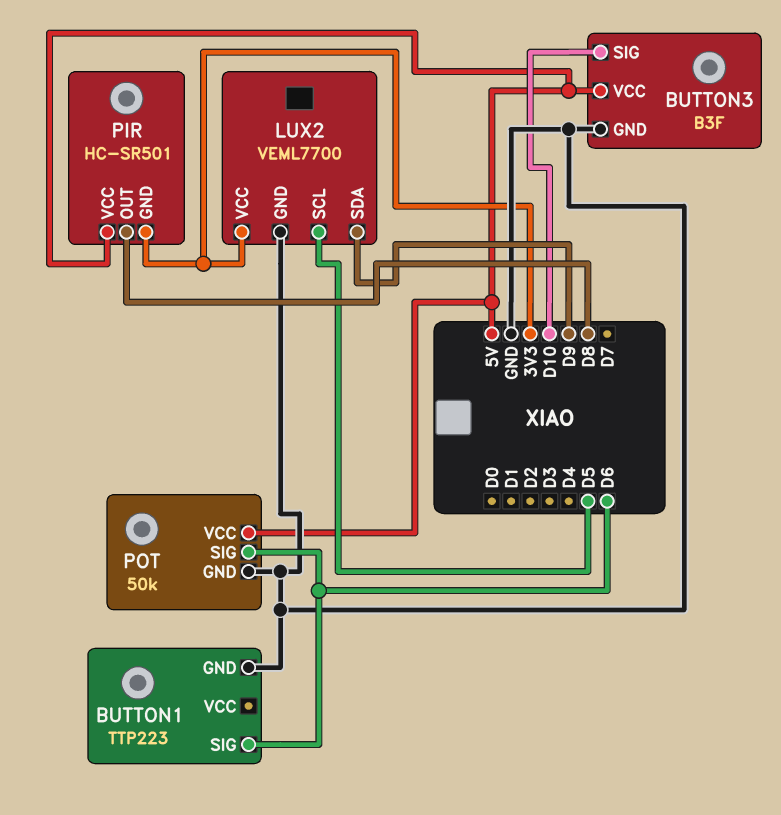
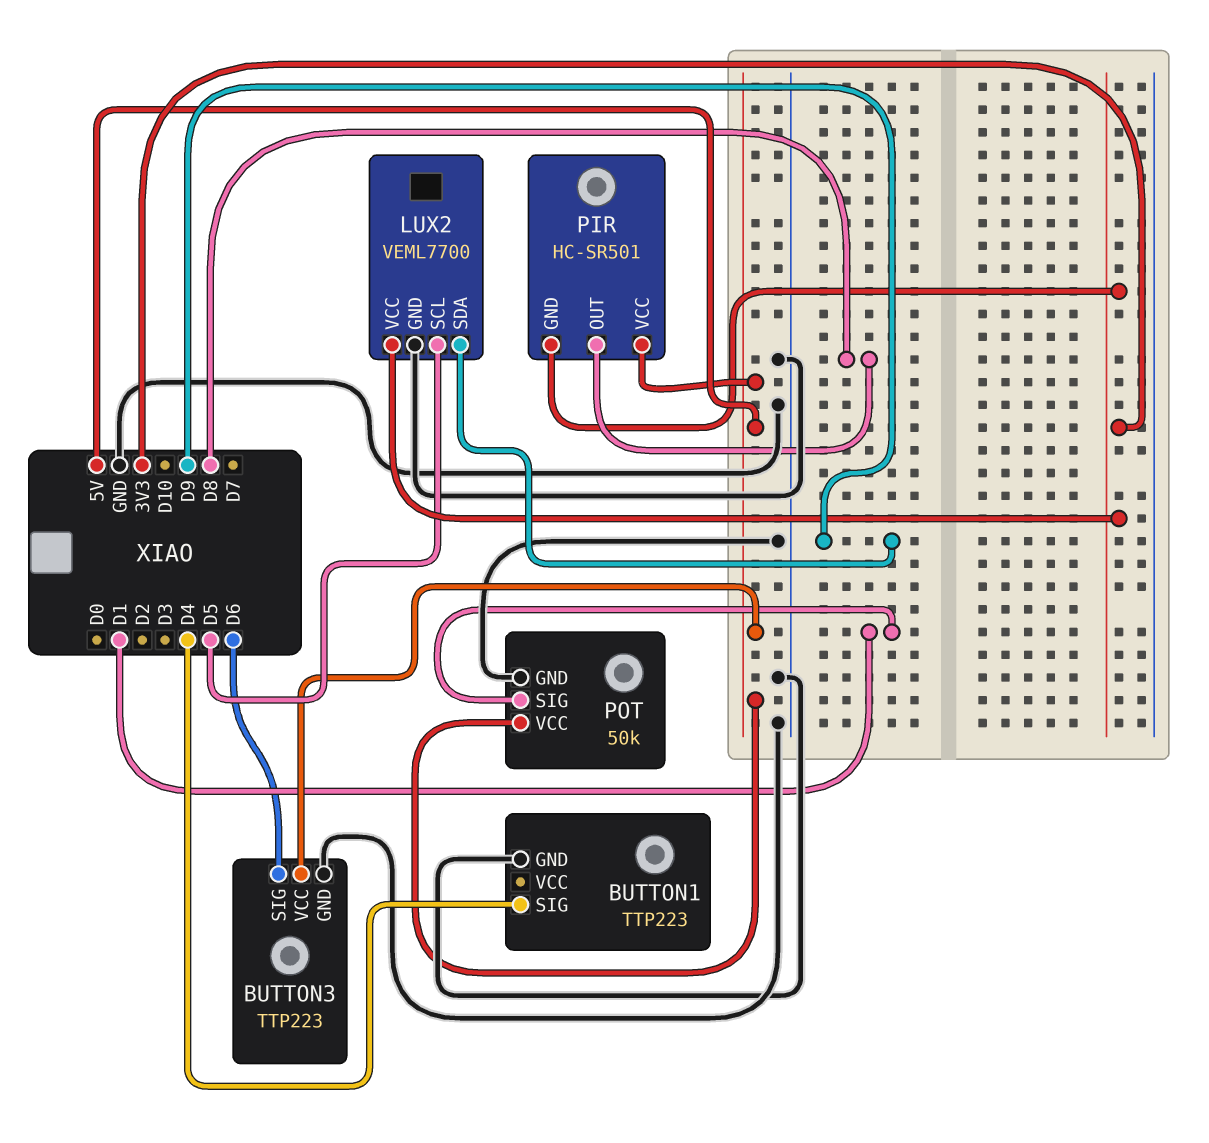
BUTTON1 pin SIG: D6 -> D4
BUTTON3: B3F -> TTP223
BUTTON3 pin SIG: D10 -> D6
POT pin SIG: D6 -> D1

